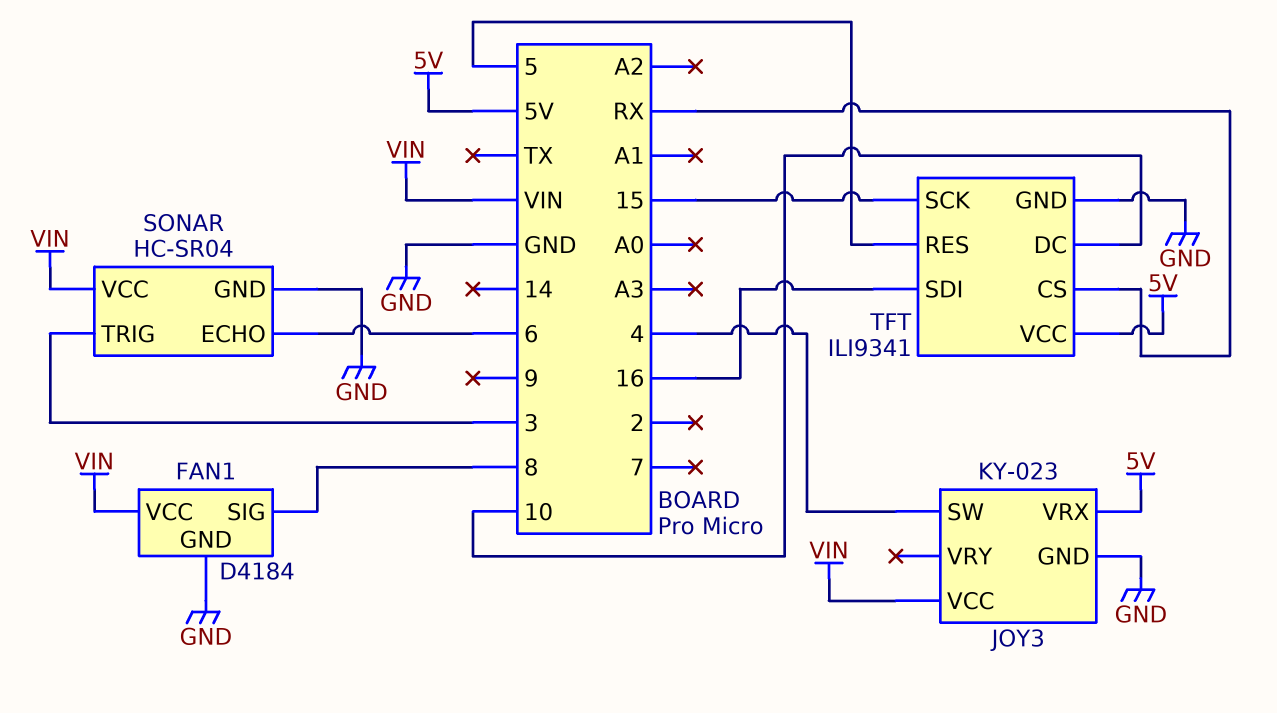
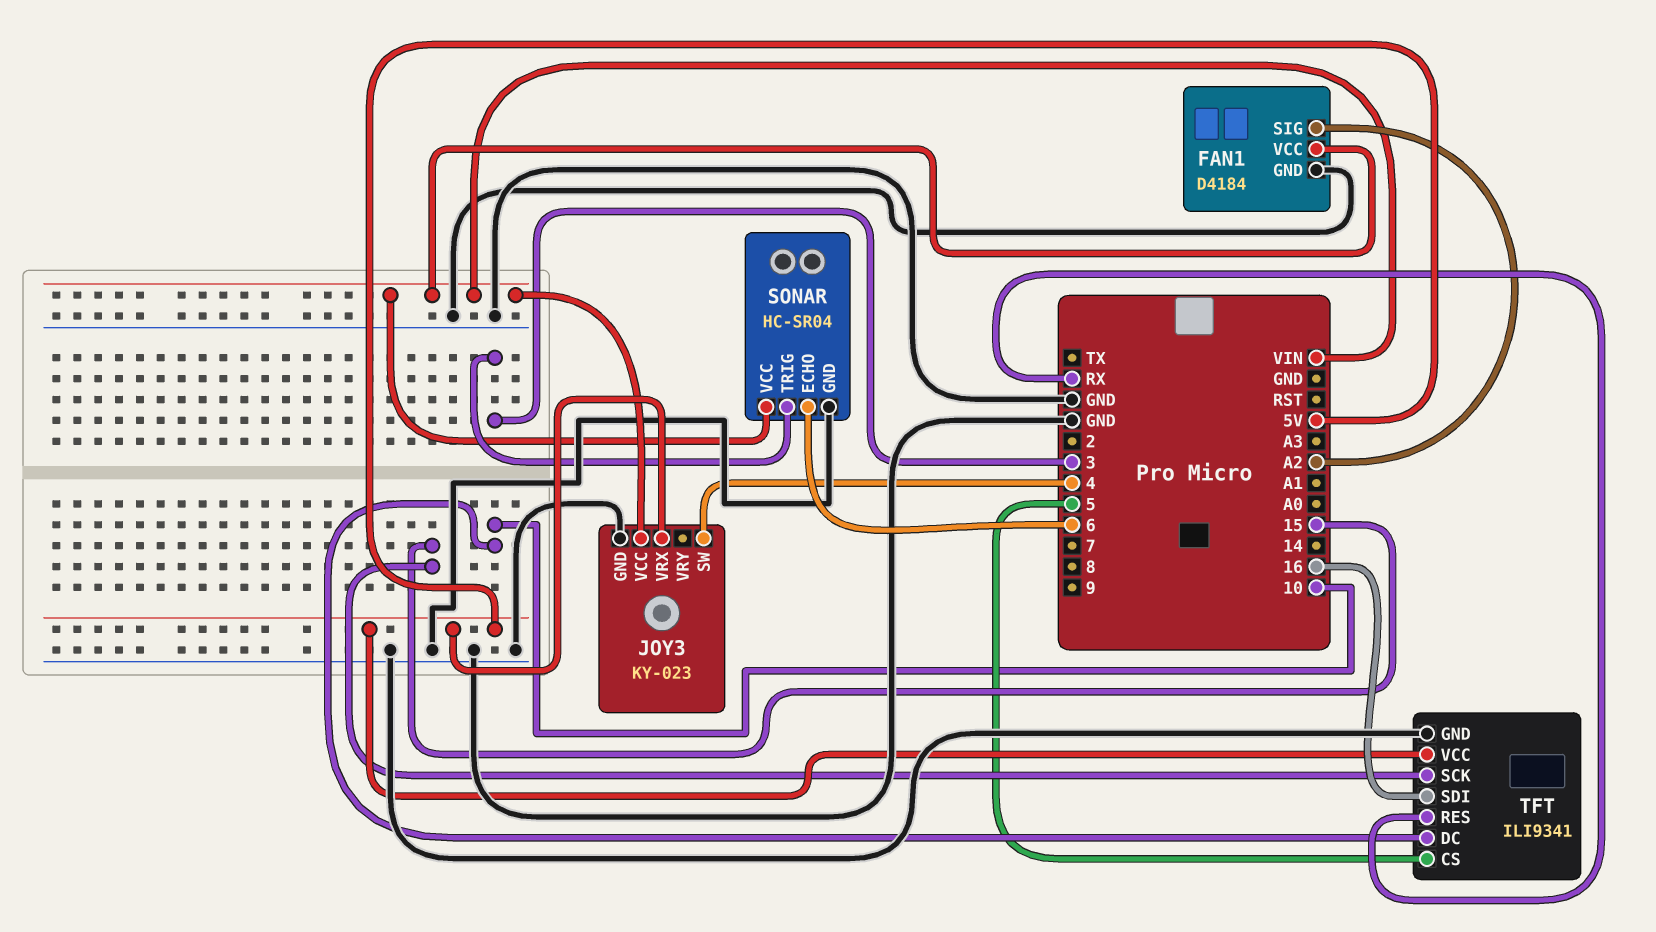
FAN1 pin SIG: 8 -> A2
TFT pin CS: RX -> 5
TFT pin RES: 5 -> RX

